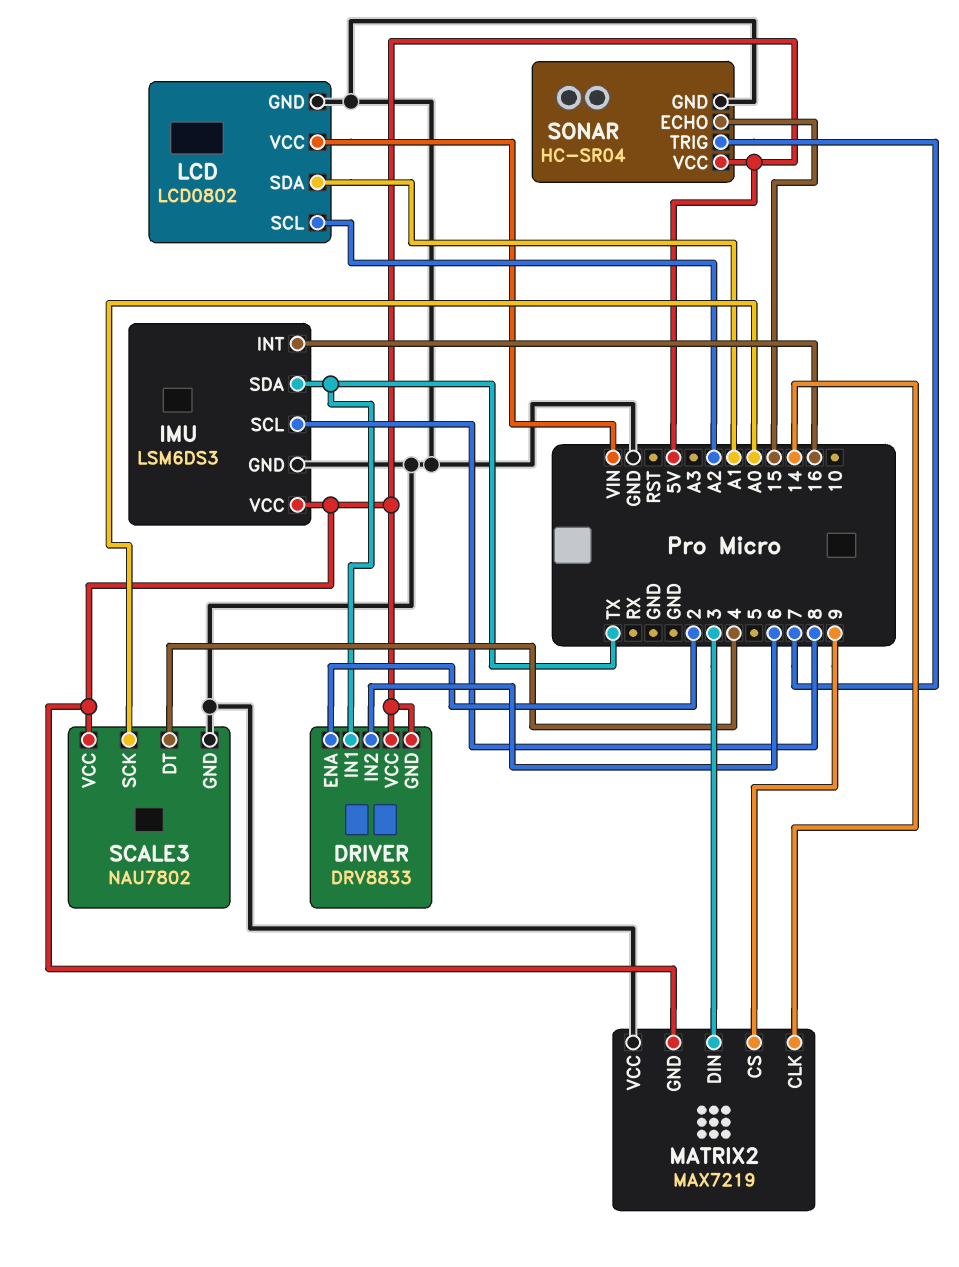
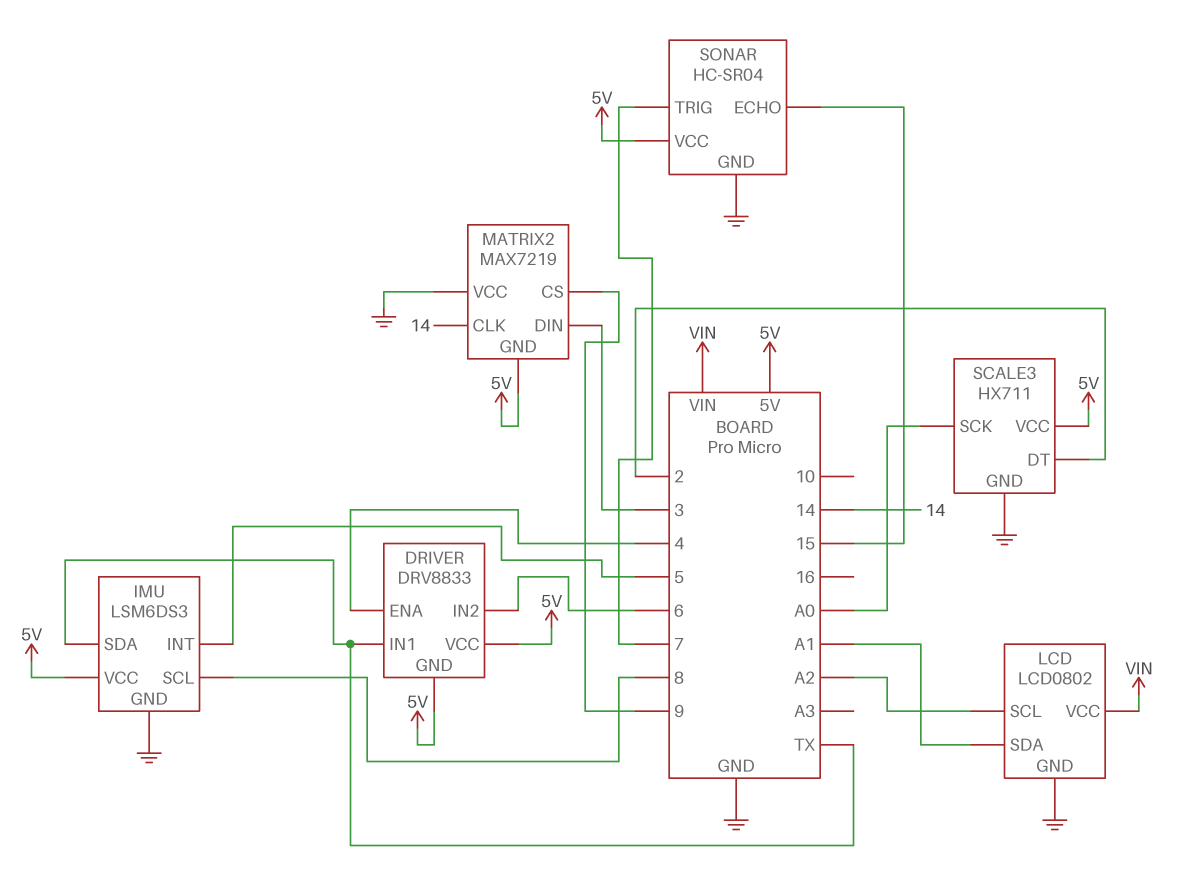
DRIVER pin ENA: 2 -> 4
IMU pin INT: 16 -> 5
SCALE3: NAU7802 -> HX711
SCALE3 pin DT: 4 -> 2

